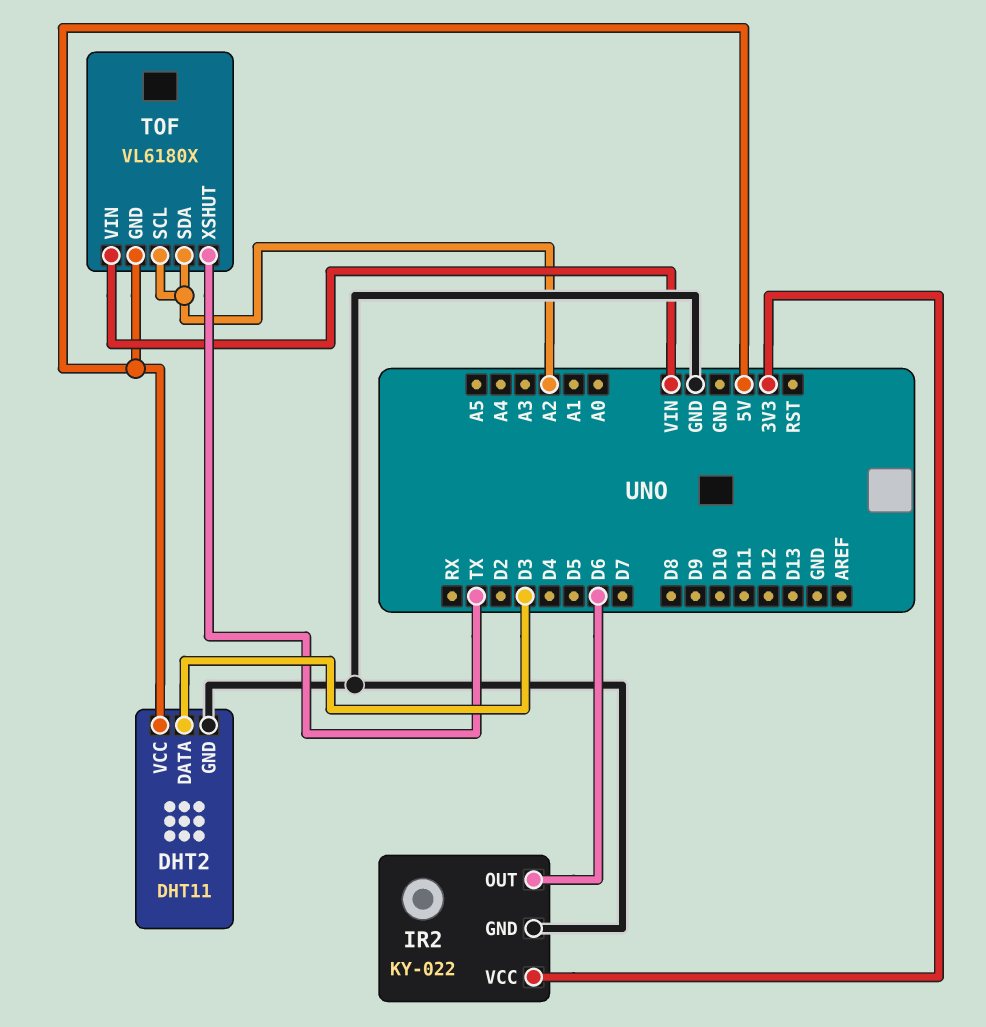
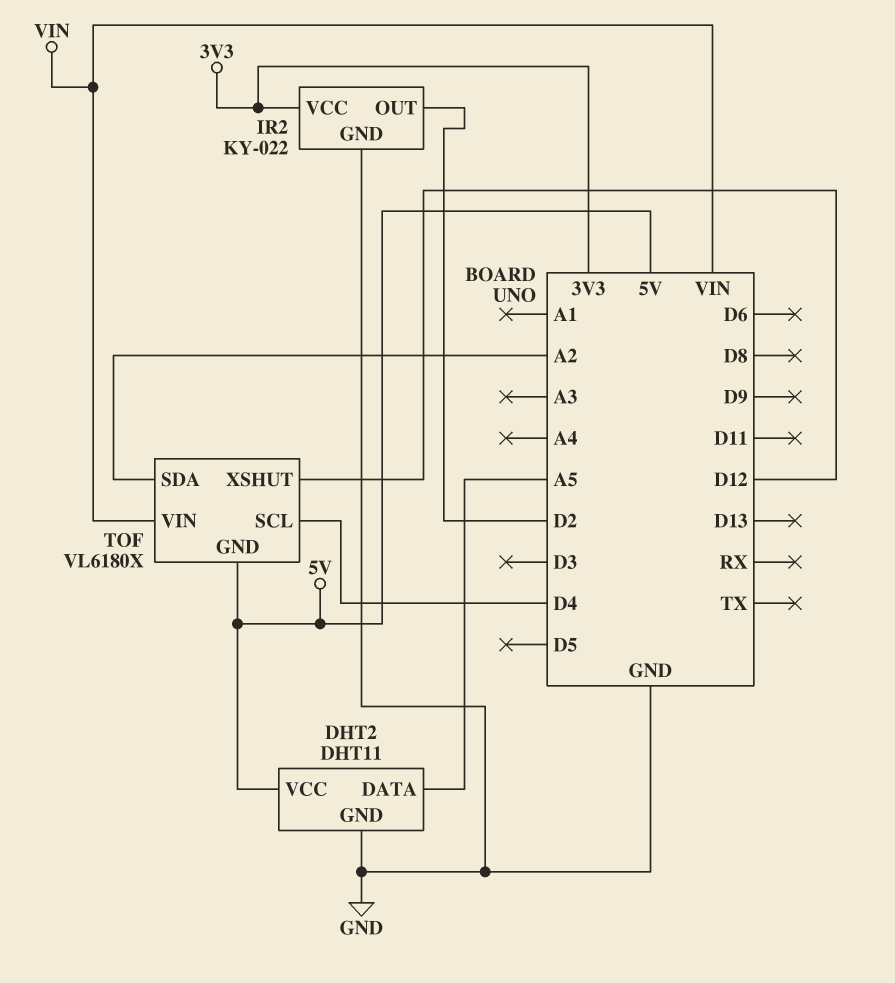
DHT2 pin DATA: D3 -> A5
IR2 pin OUT: D6 -> D2
TOF pin SCL: A2 -> D4
TOF pin XSHUT: TX -> D12

